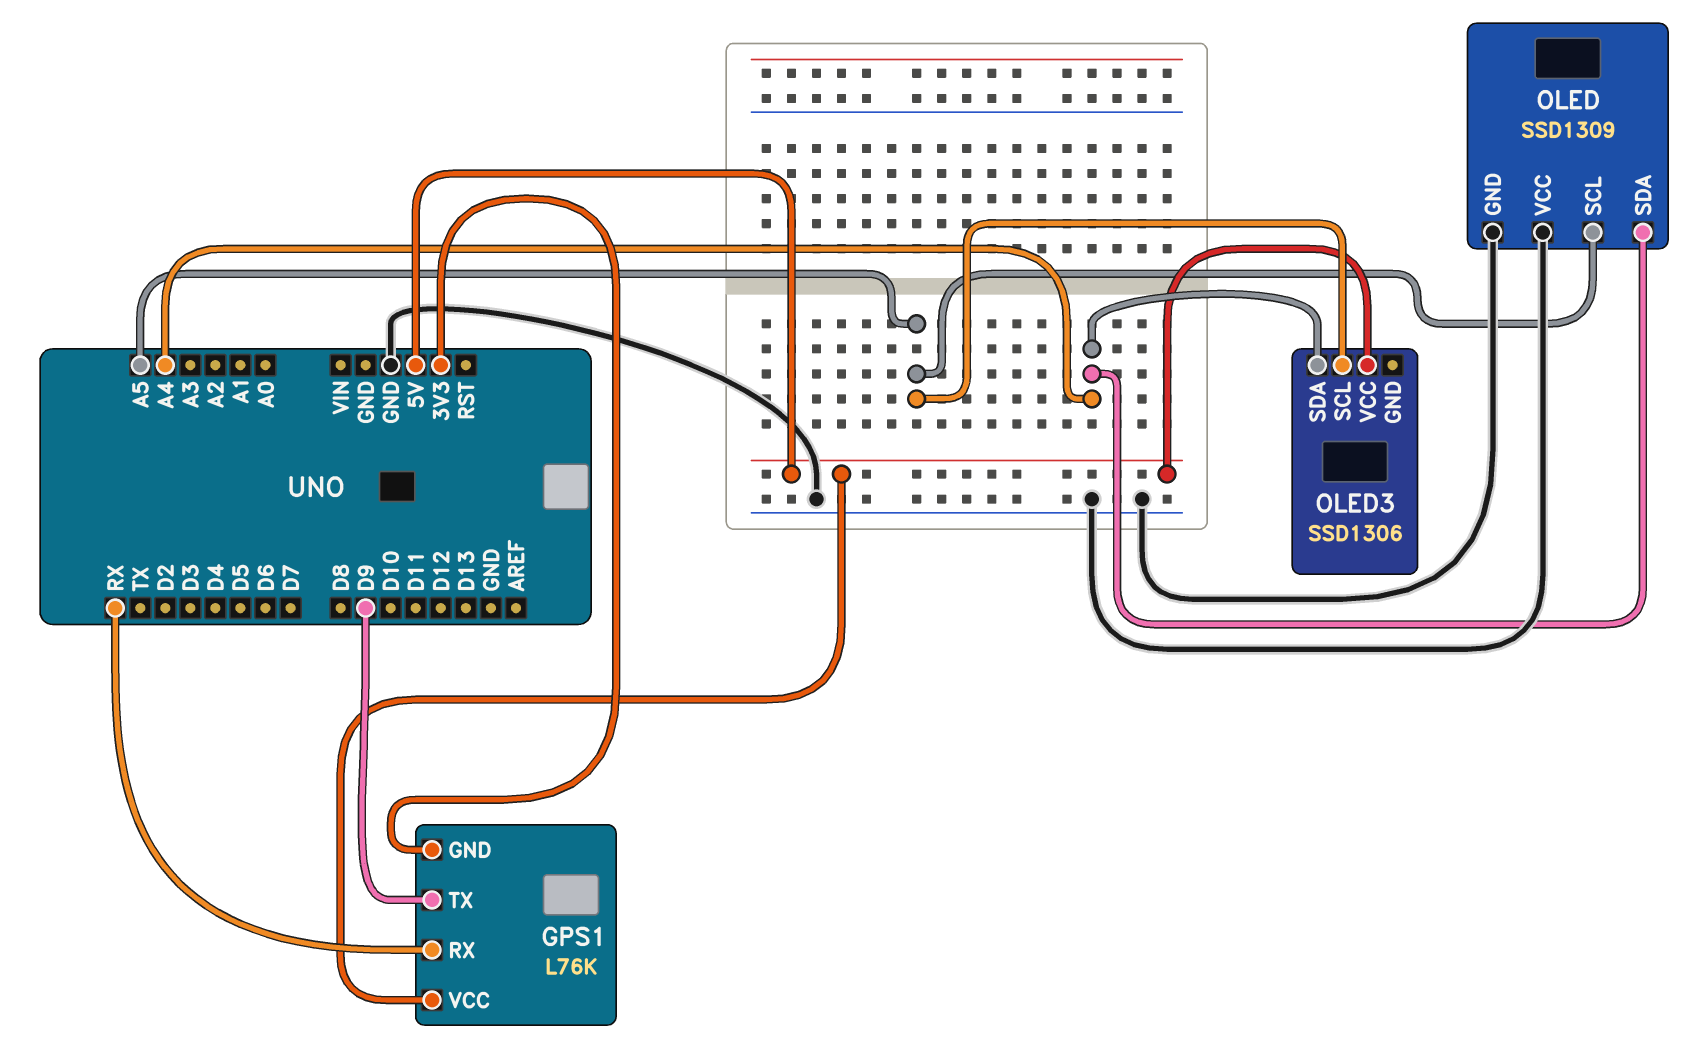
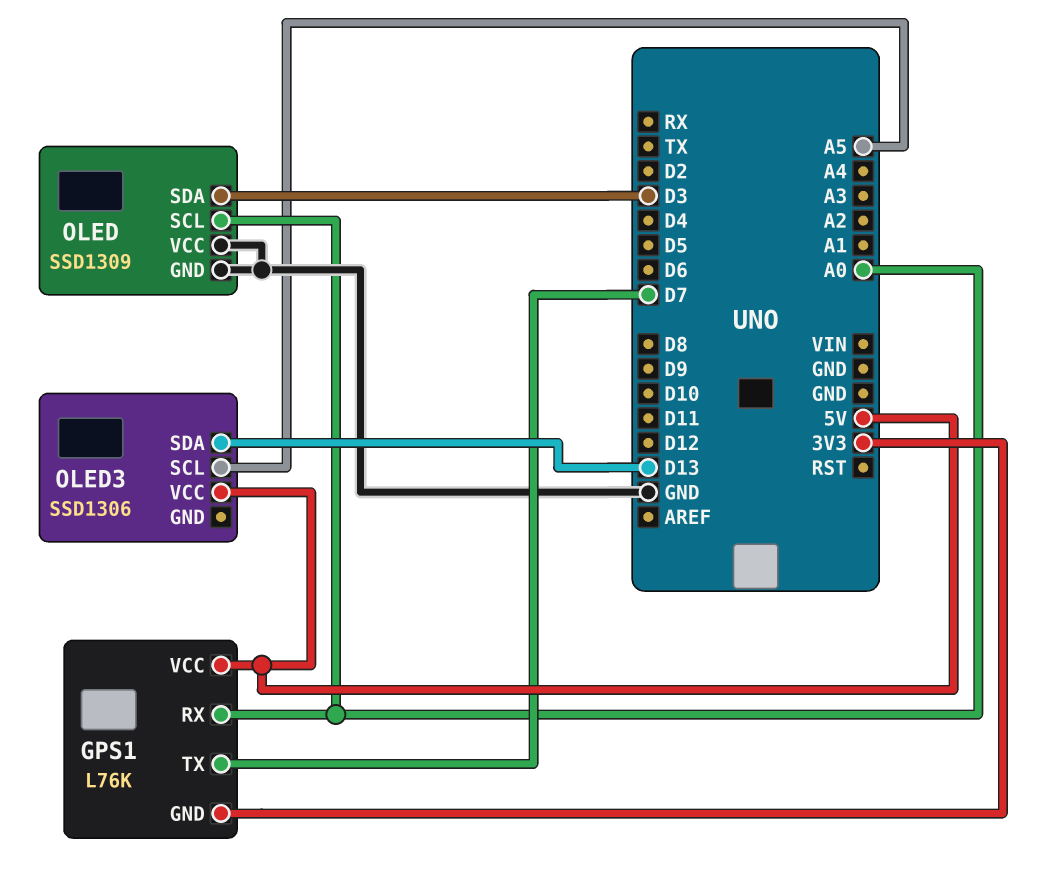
GPS1 pin RX: RX -> A0
GPS1 pin TX: D9 -> D7
OLED pin SCL: A5 -> A0
OLED pin SDA: A4 -> D3
OLED3 pin SDA: A4 -> D13

